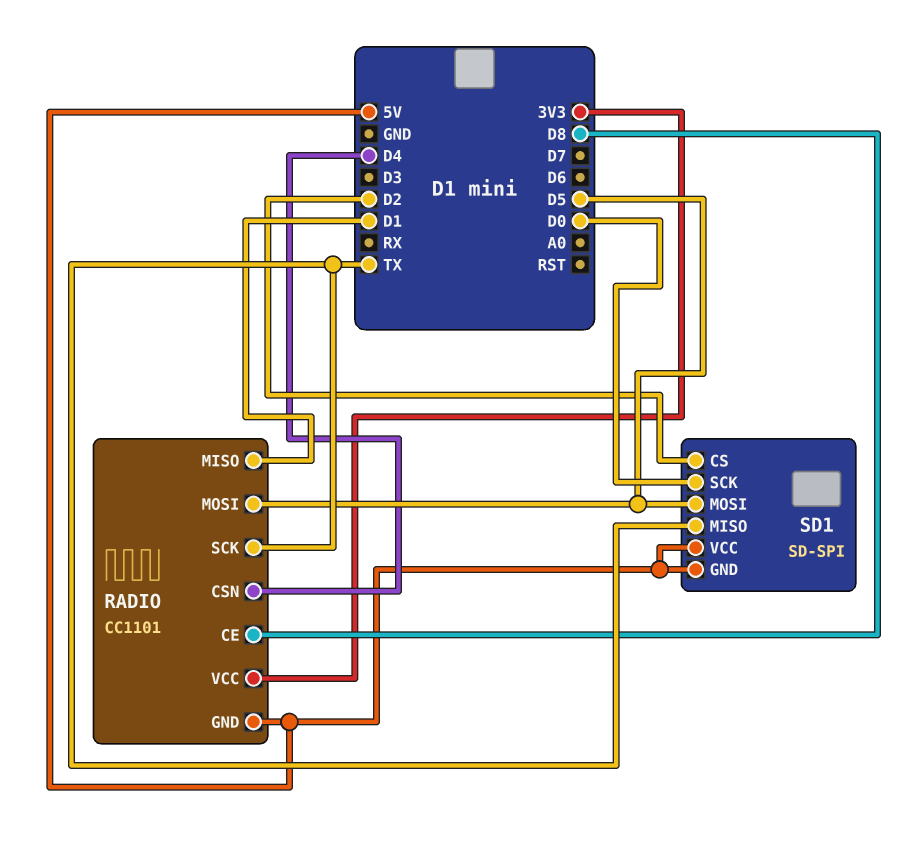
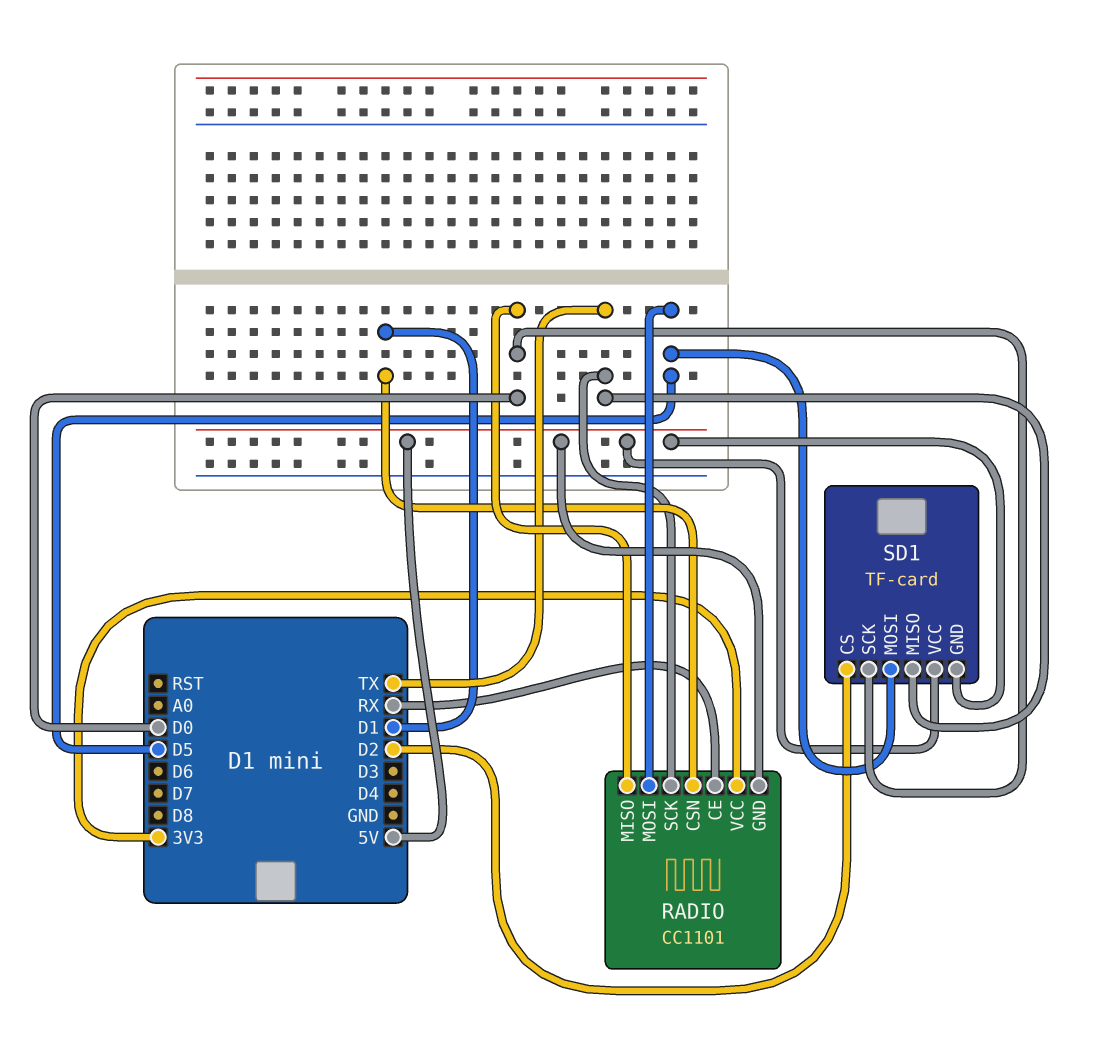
RADIO pin CE: D8 -> RX
RADIO pin CSN: D4 -> D1
RADIO pin MISO: D1 -> D0
SD1: SD-SPI -> TF-card

